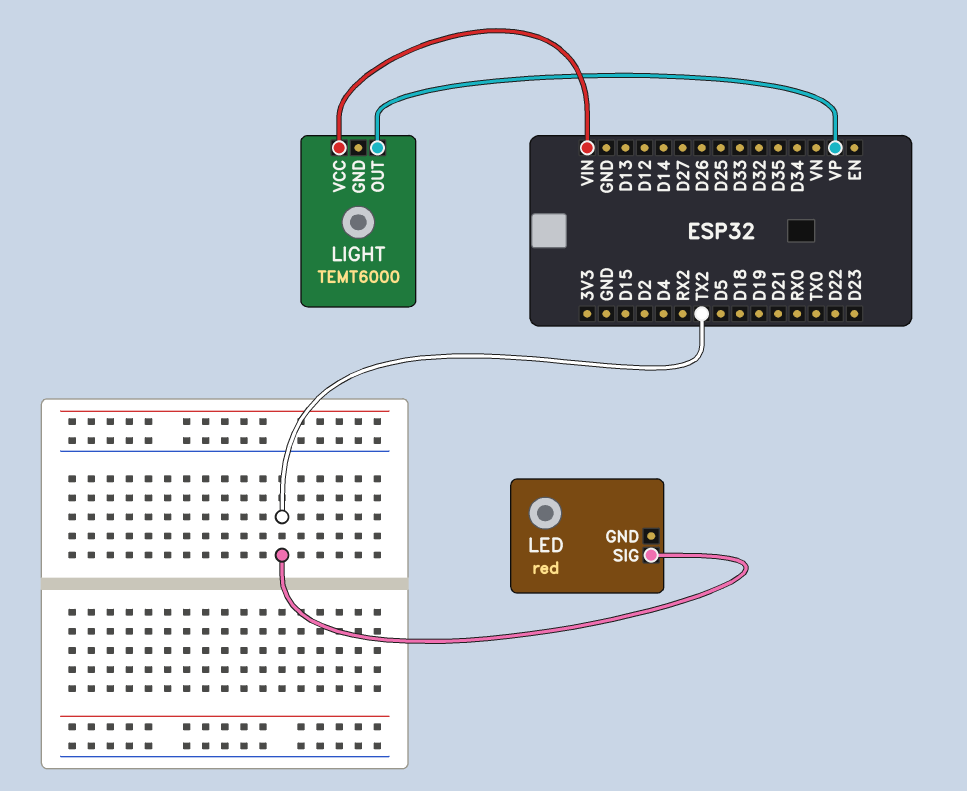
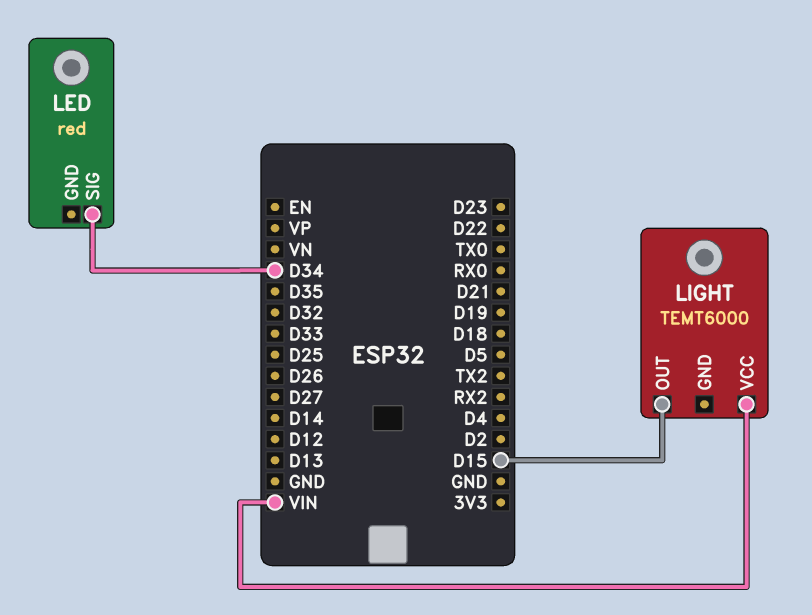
LED pin SIG: TX2 -> D34
LIGHT pin OUT: VP -> D15

